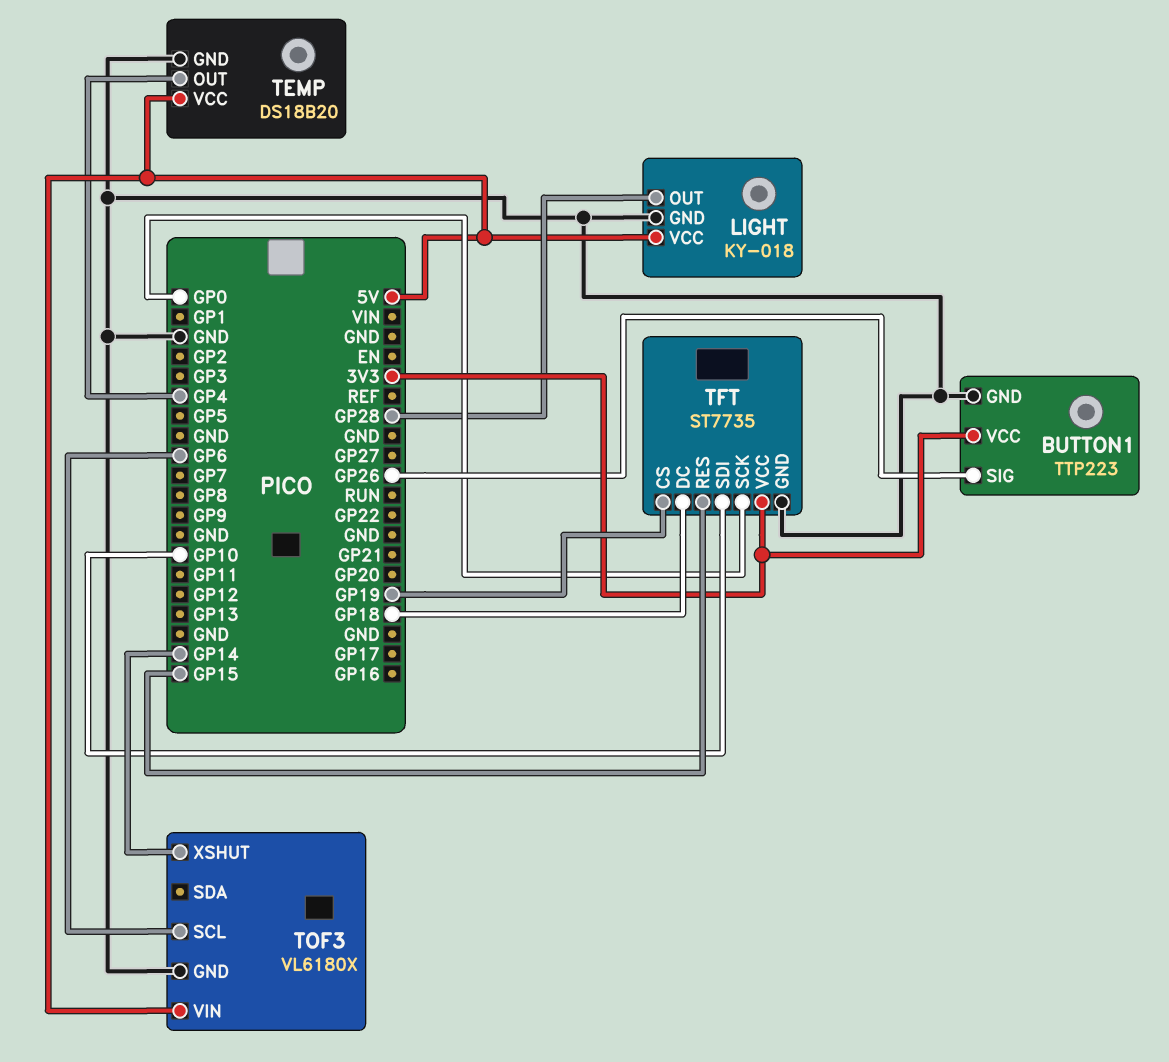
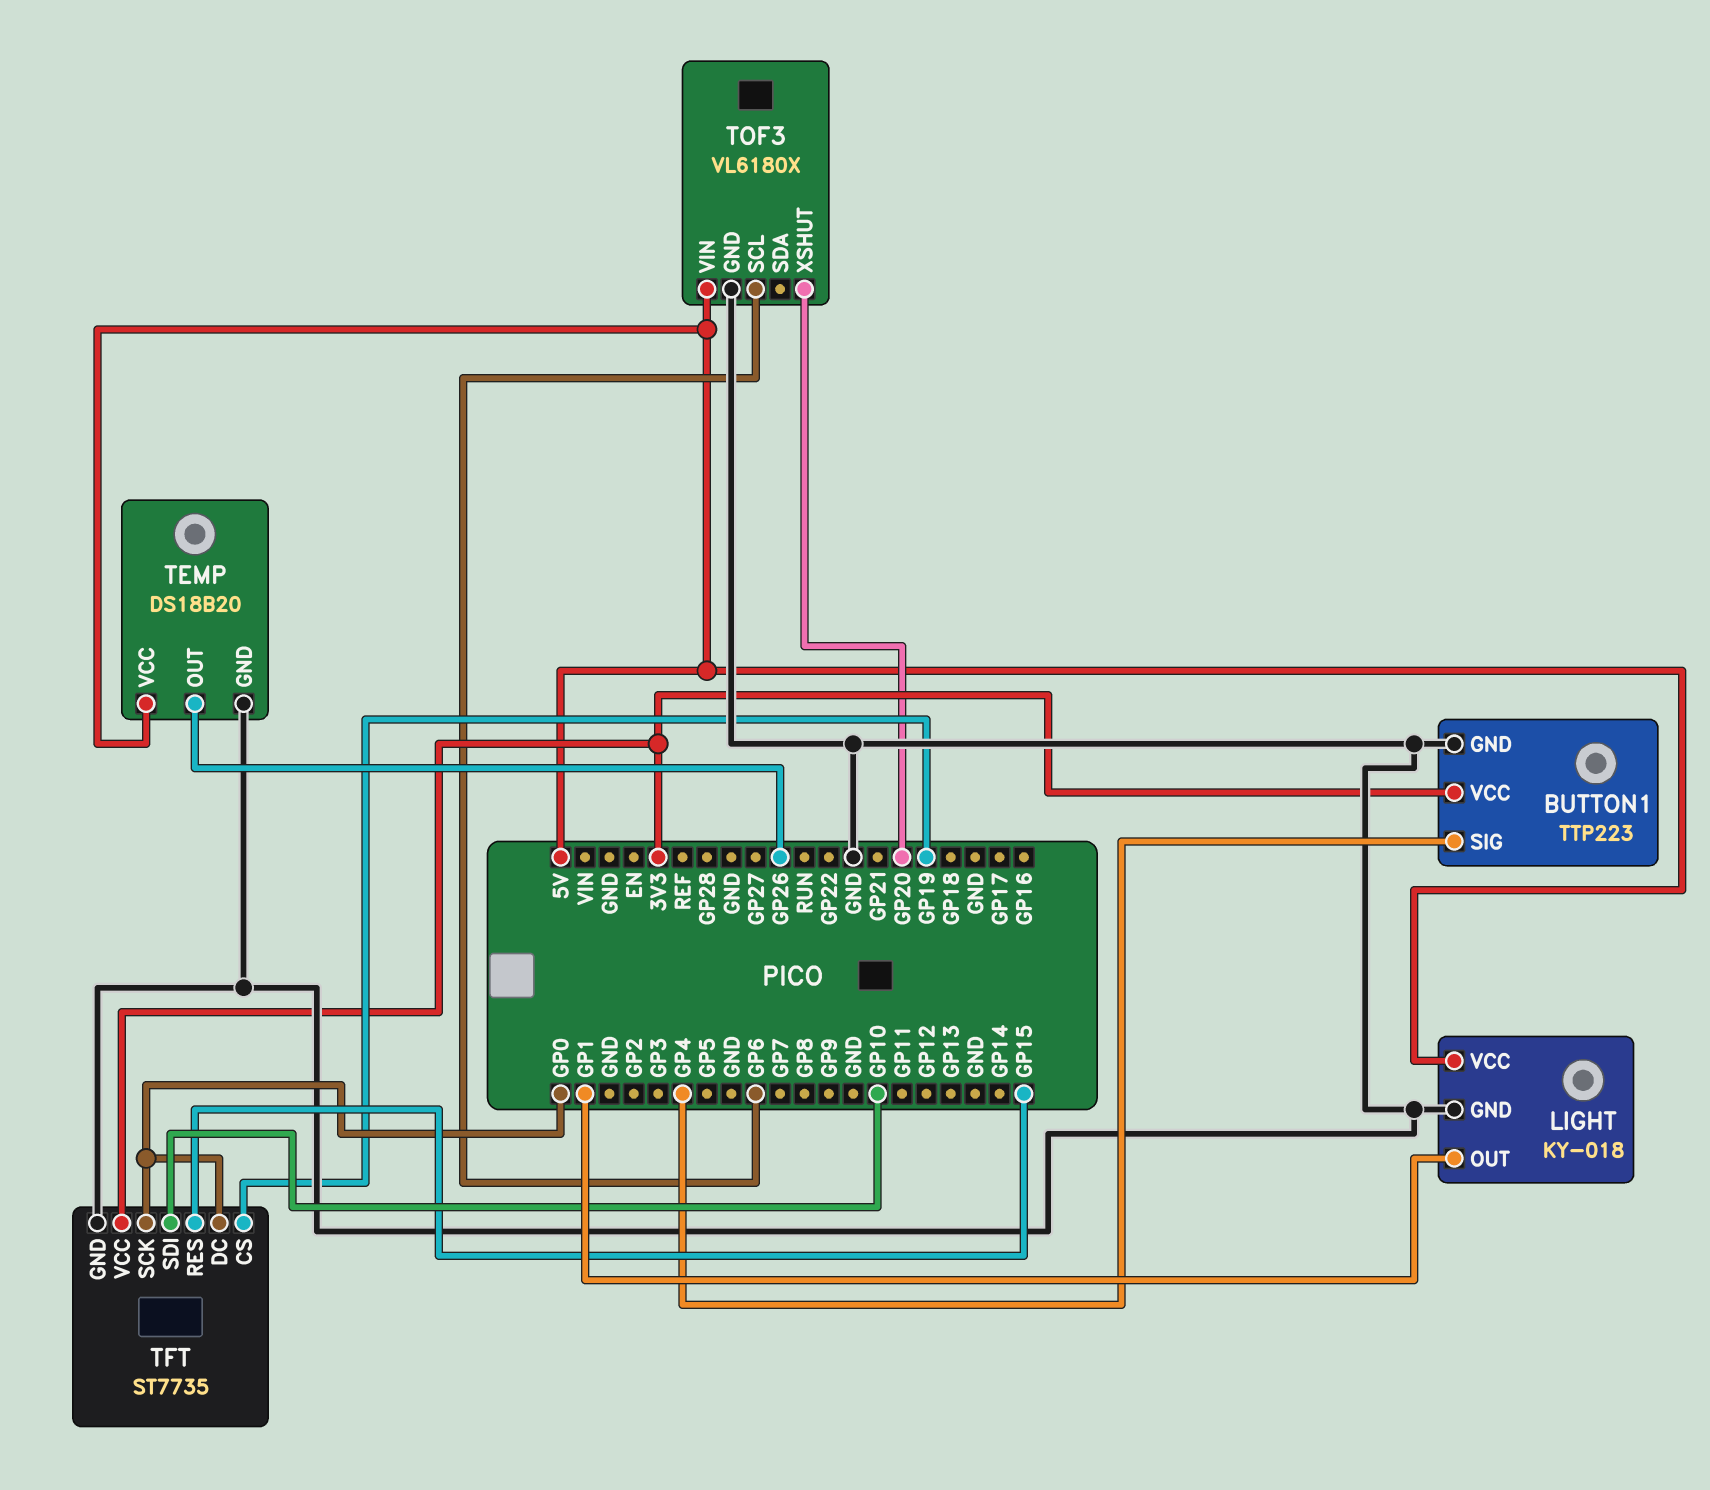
BUTTON1 pin SIG: GP26 -> GP4
LIGHT pin OUT: GP28 -> GP1
TEMP pin OUT: GP4 -> GP26
TFT pin DC: GP18 -> GP0
TOF3 pin XSHUT: GP14 -> GP20

